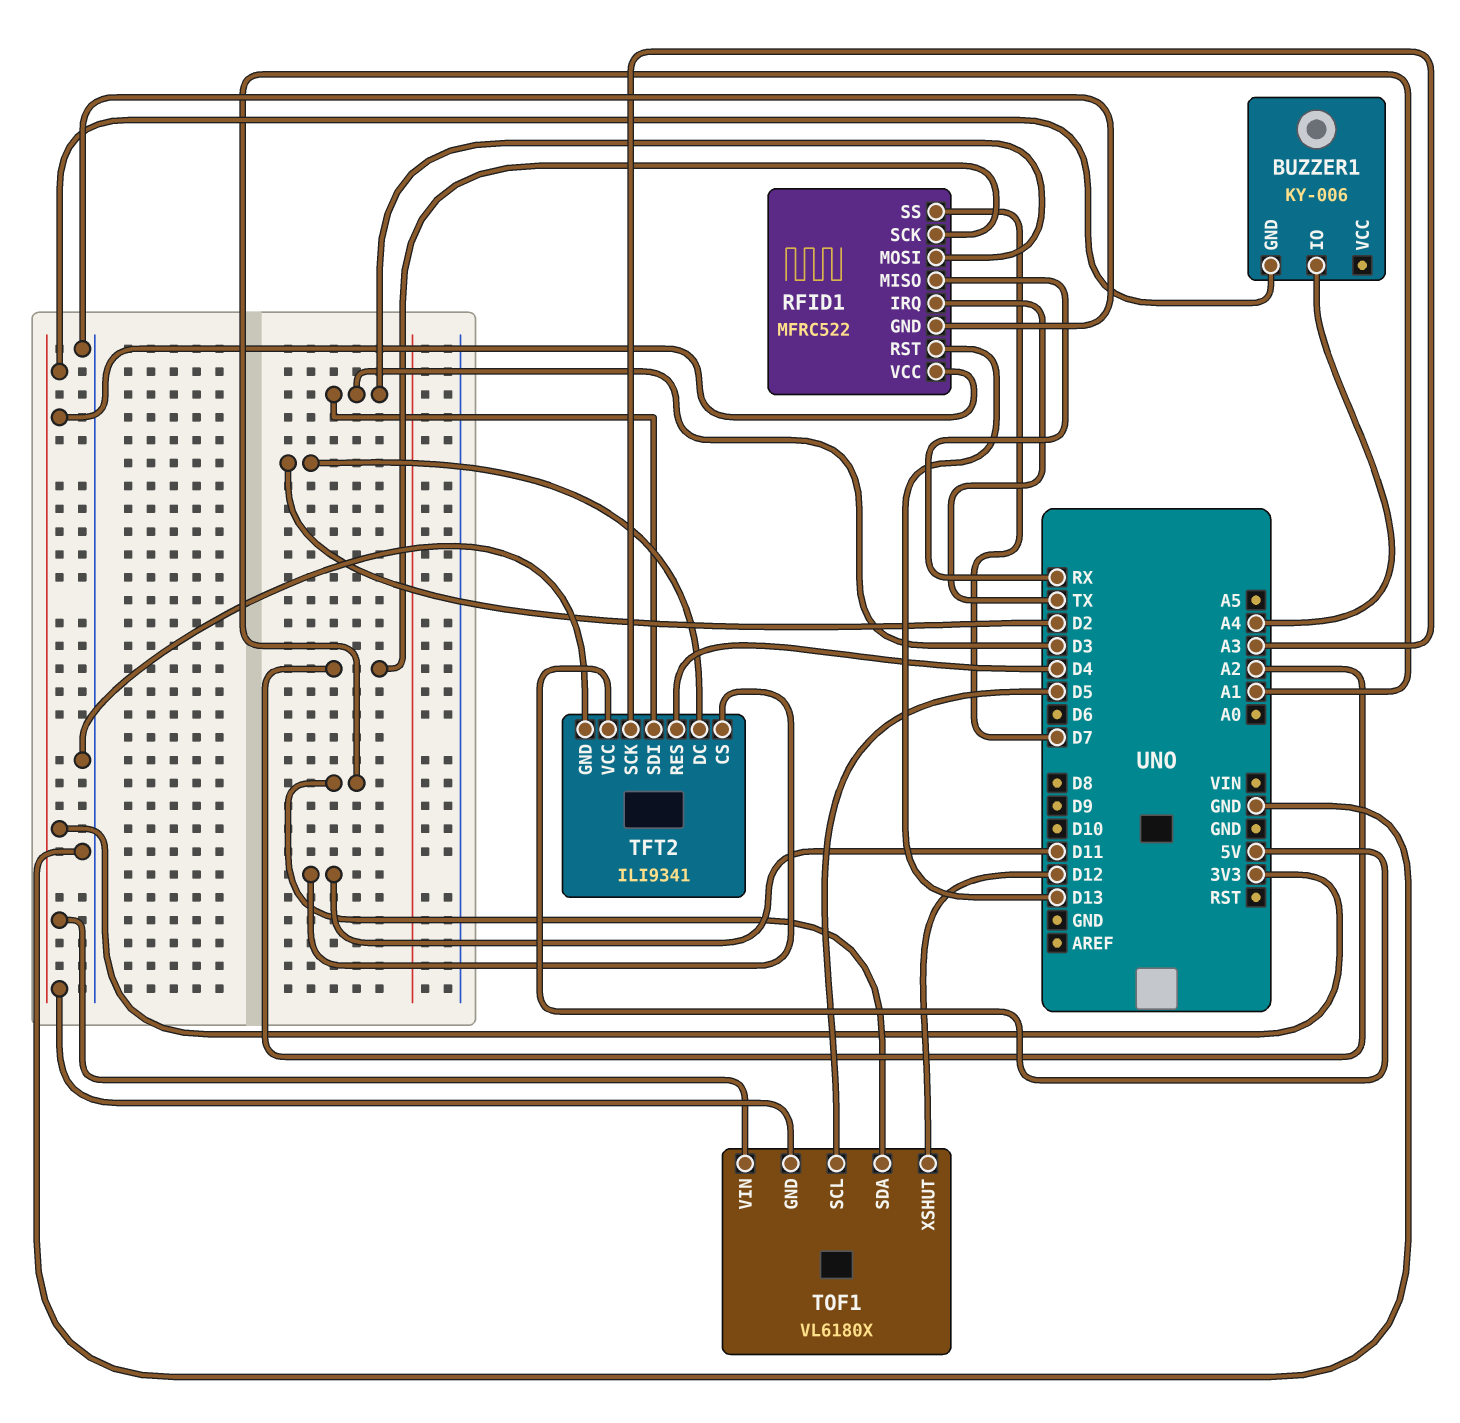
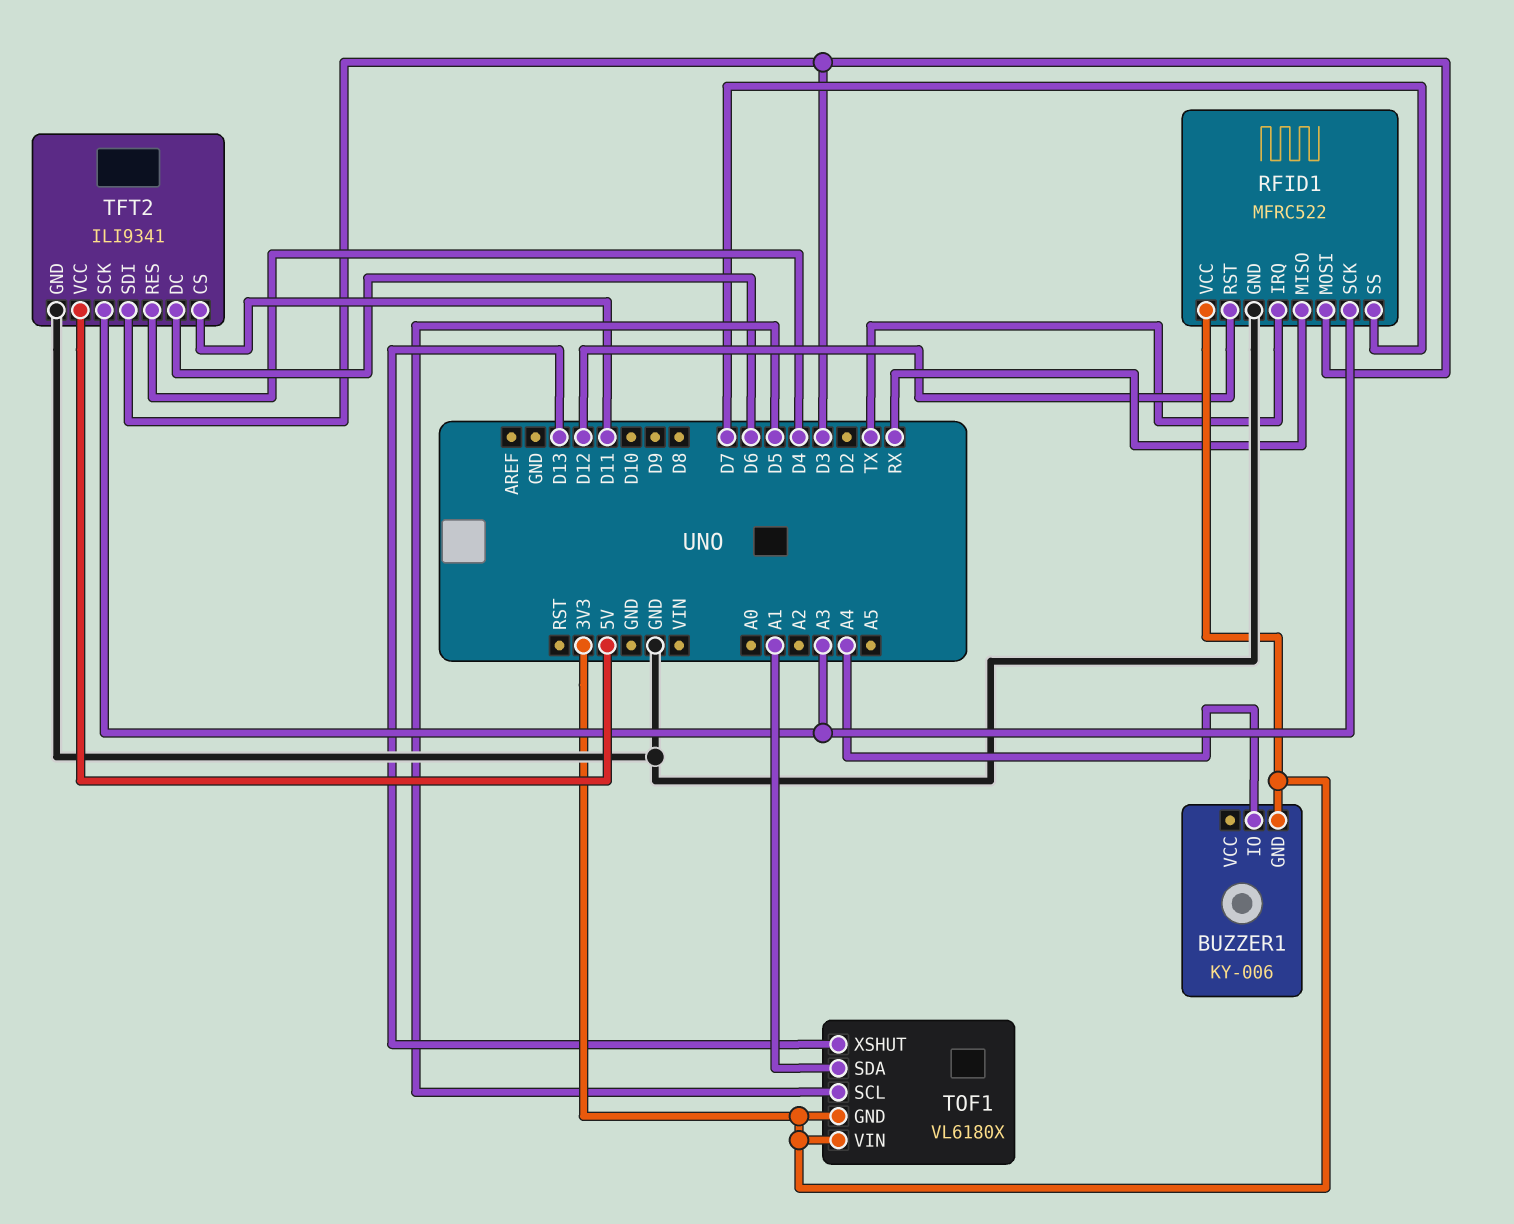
RFID1 pin RST: D13 -> D12
RFID1 pin SCK: A2 -> A3
TFT2 pin DC: D2 -> D6
TOF1 pin XSHUT: D12 -> D13

